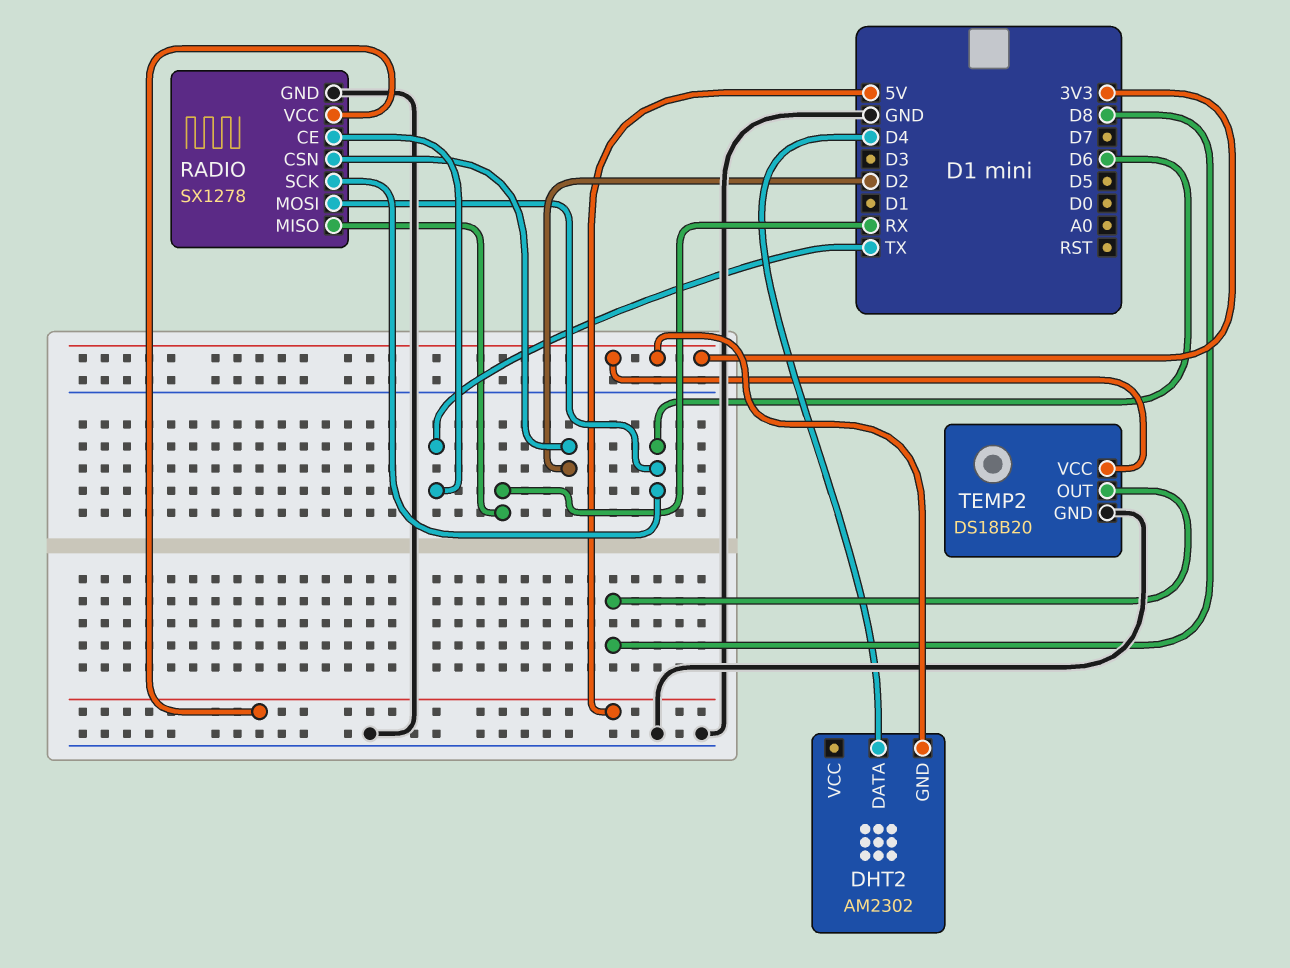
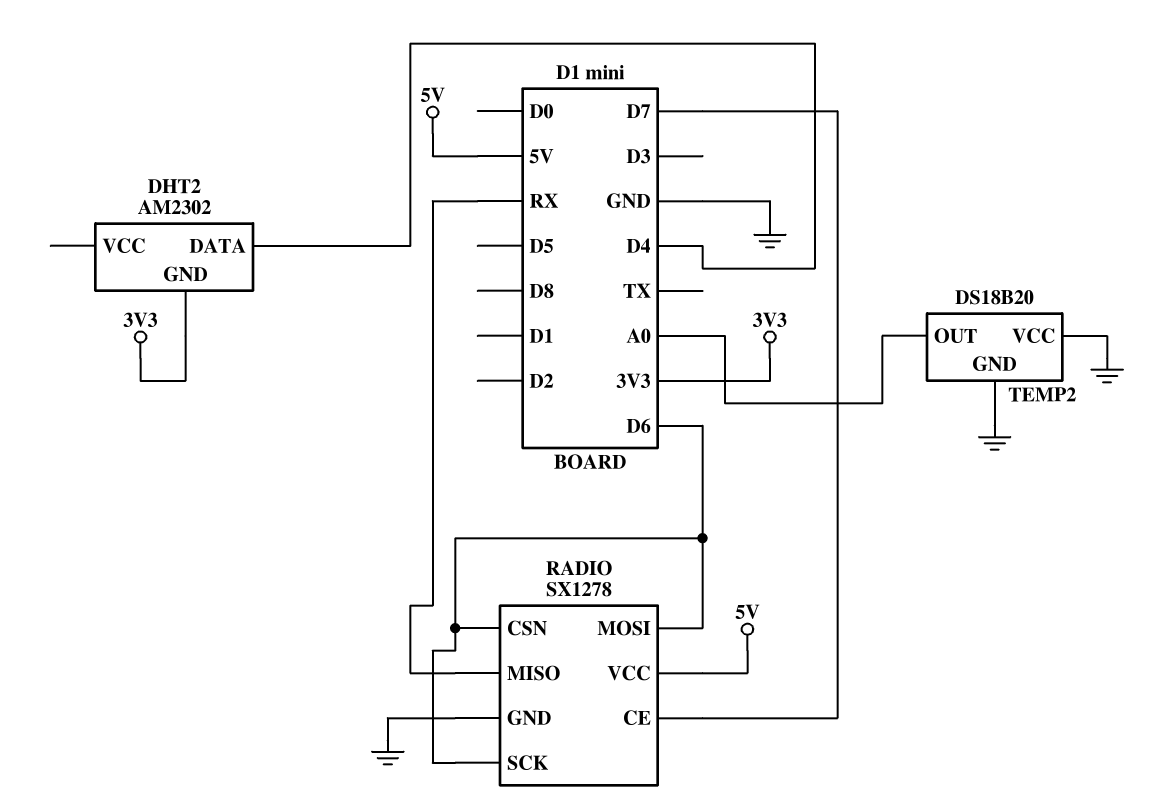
RADIO pin CE: TX -> D7
RADIO pin CSN: D2 -> D6
TEMP2 pin OUT: D8 -> A0
TEMP2 pin VCC: 3V3 -> GND

